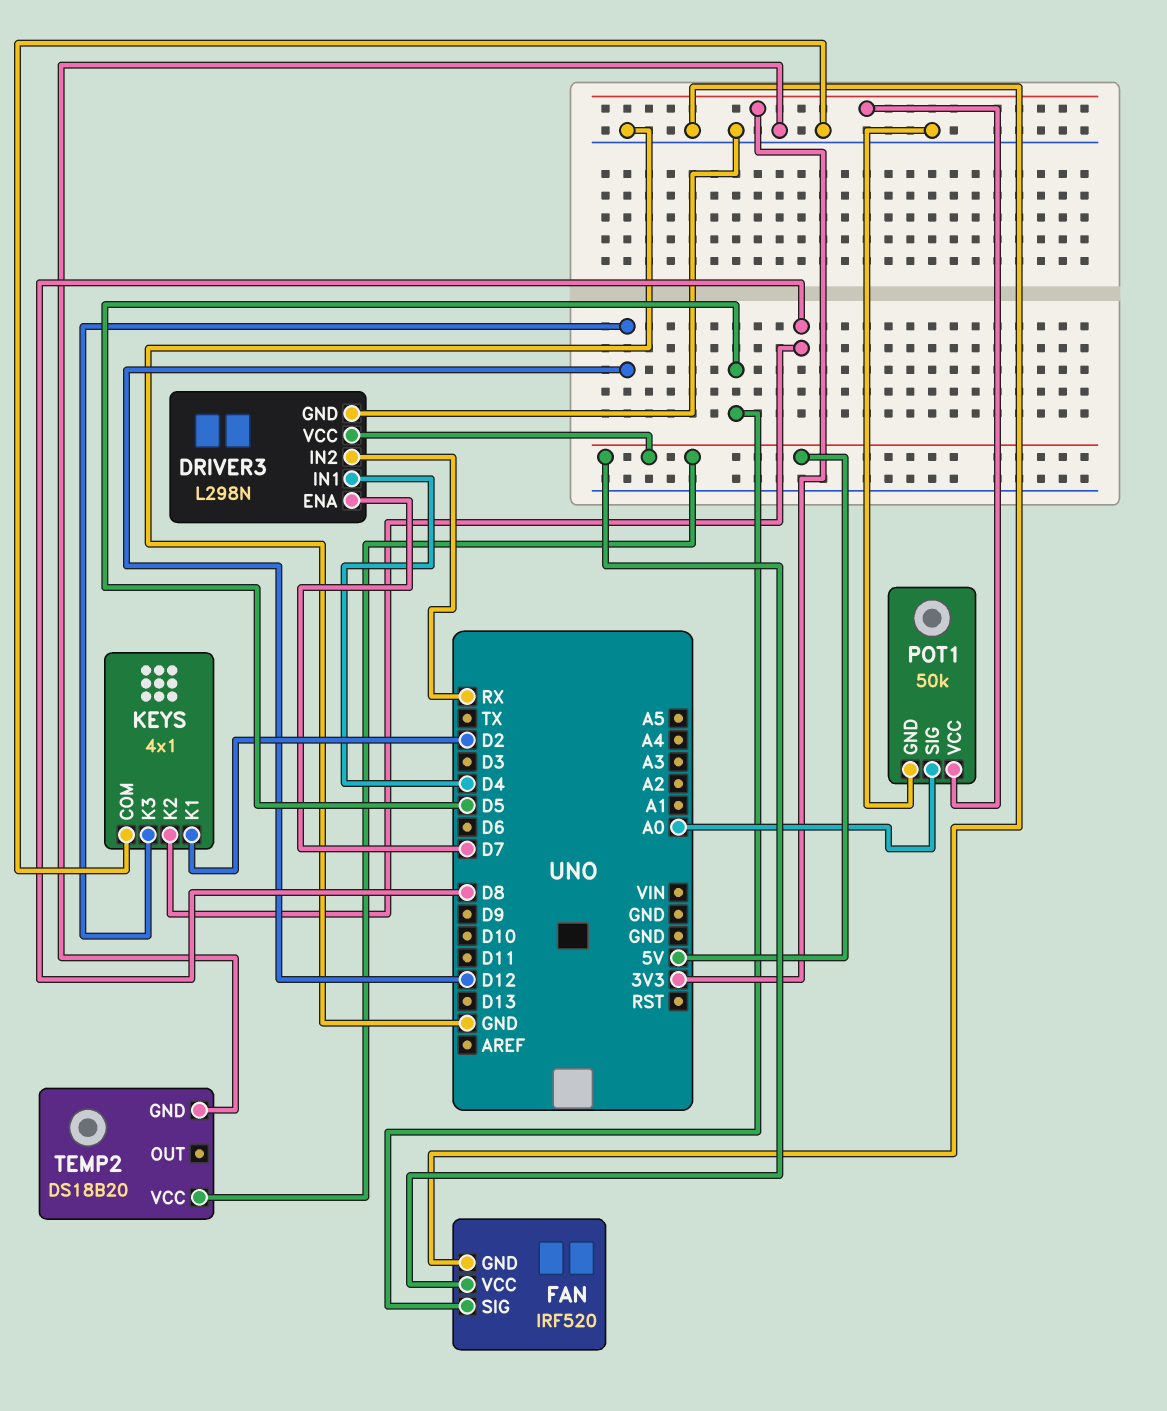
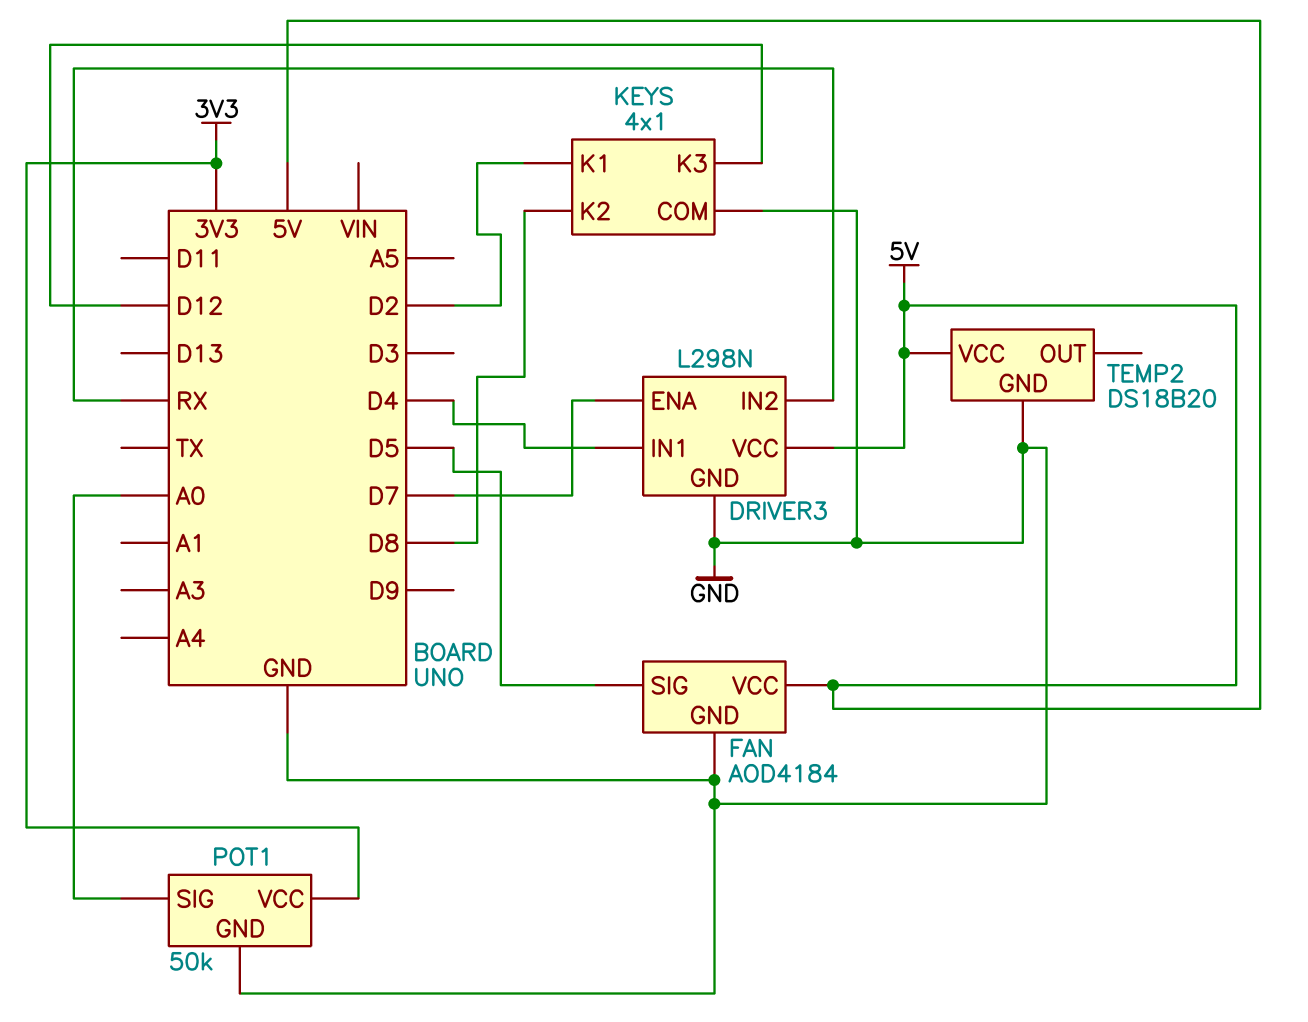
FAN: IRF520 -> AOD4184

